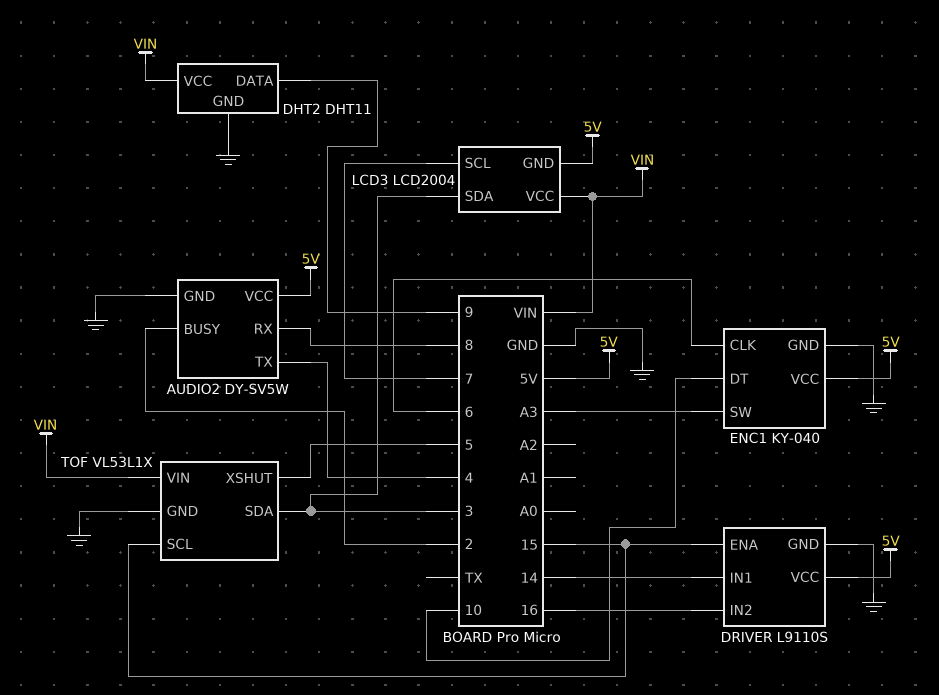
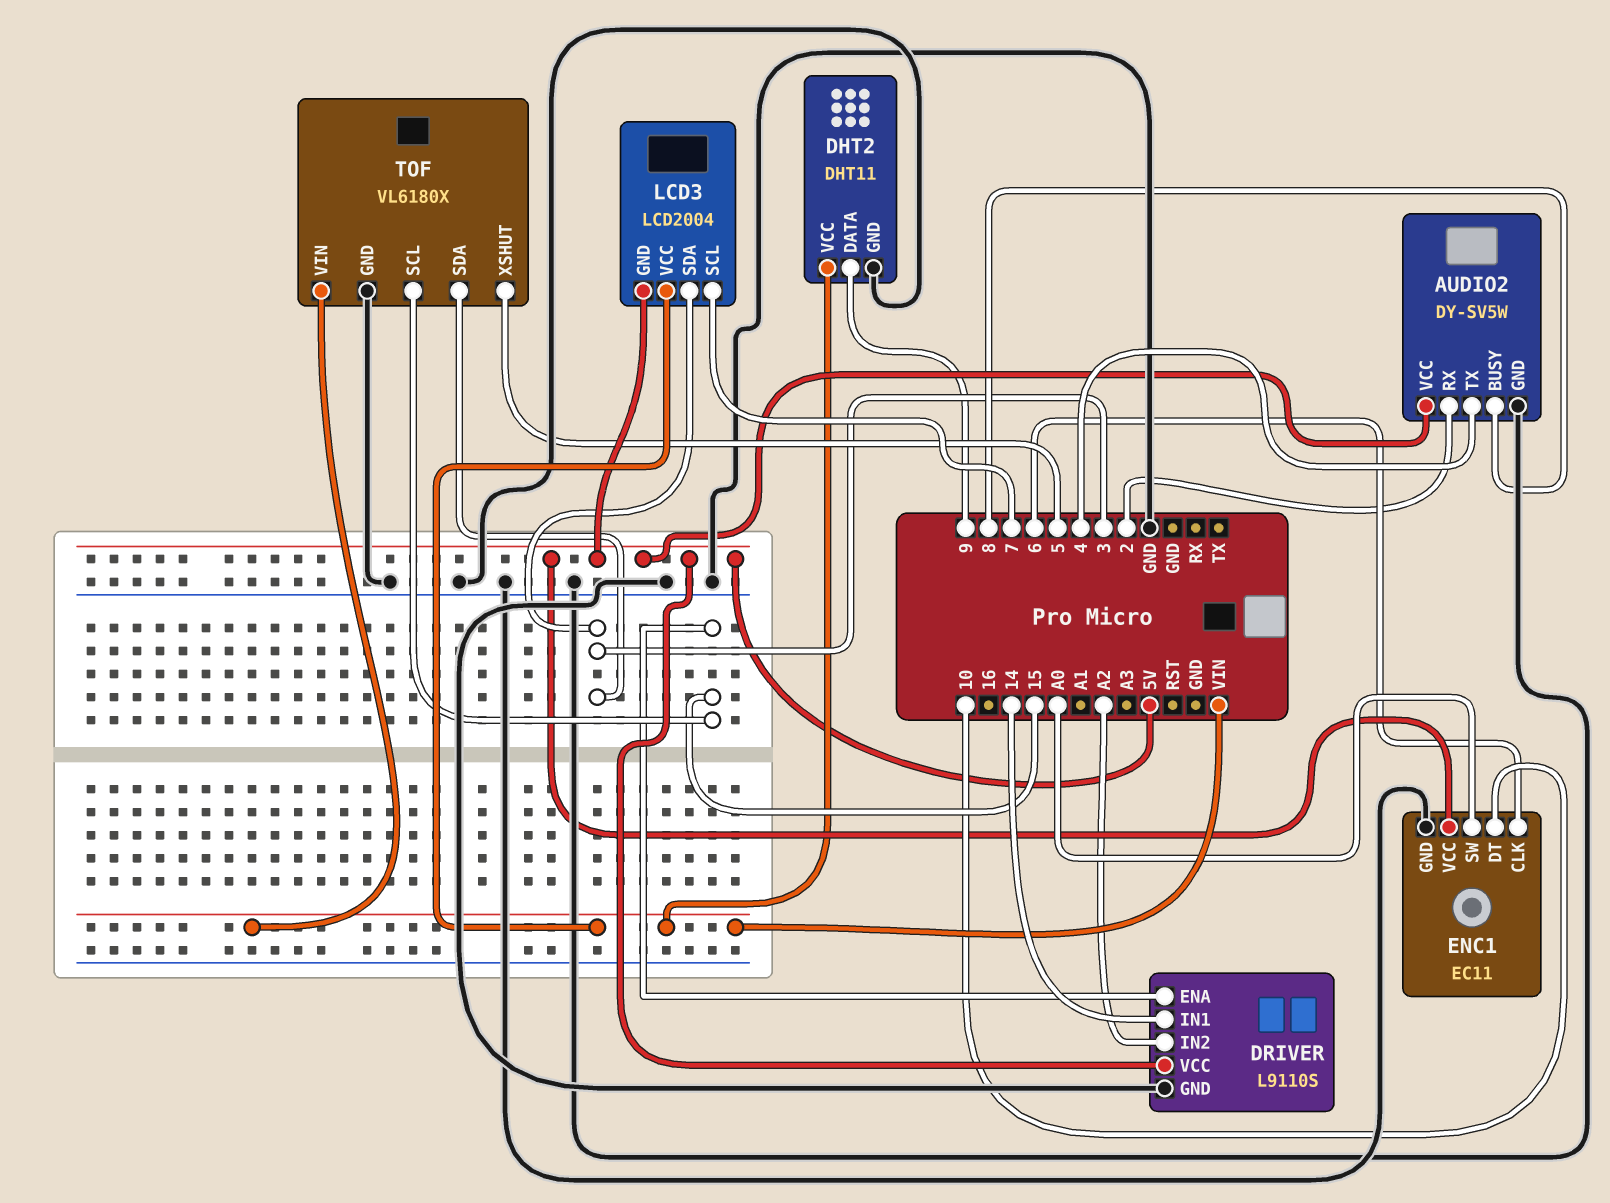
AUDIO2 pin BUSY: 2 -> 8
AUDIO2 pin RX: 8 -> 2
DRIVER pin IN2: 16 -> A2
ENC1: KY-040 -> EC11
ENC1 pin SW: A3 -> A0
TOF: VL53L1X -> VL6180X

